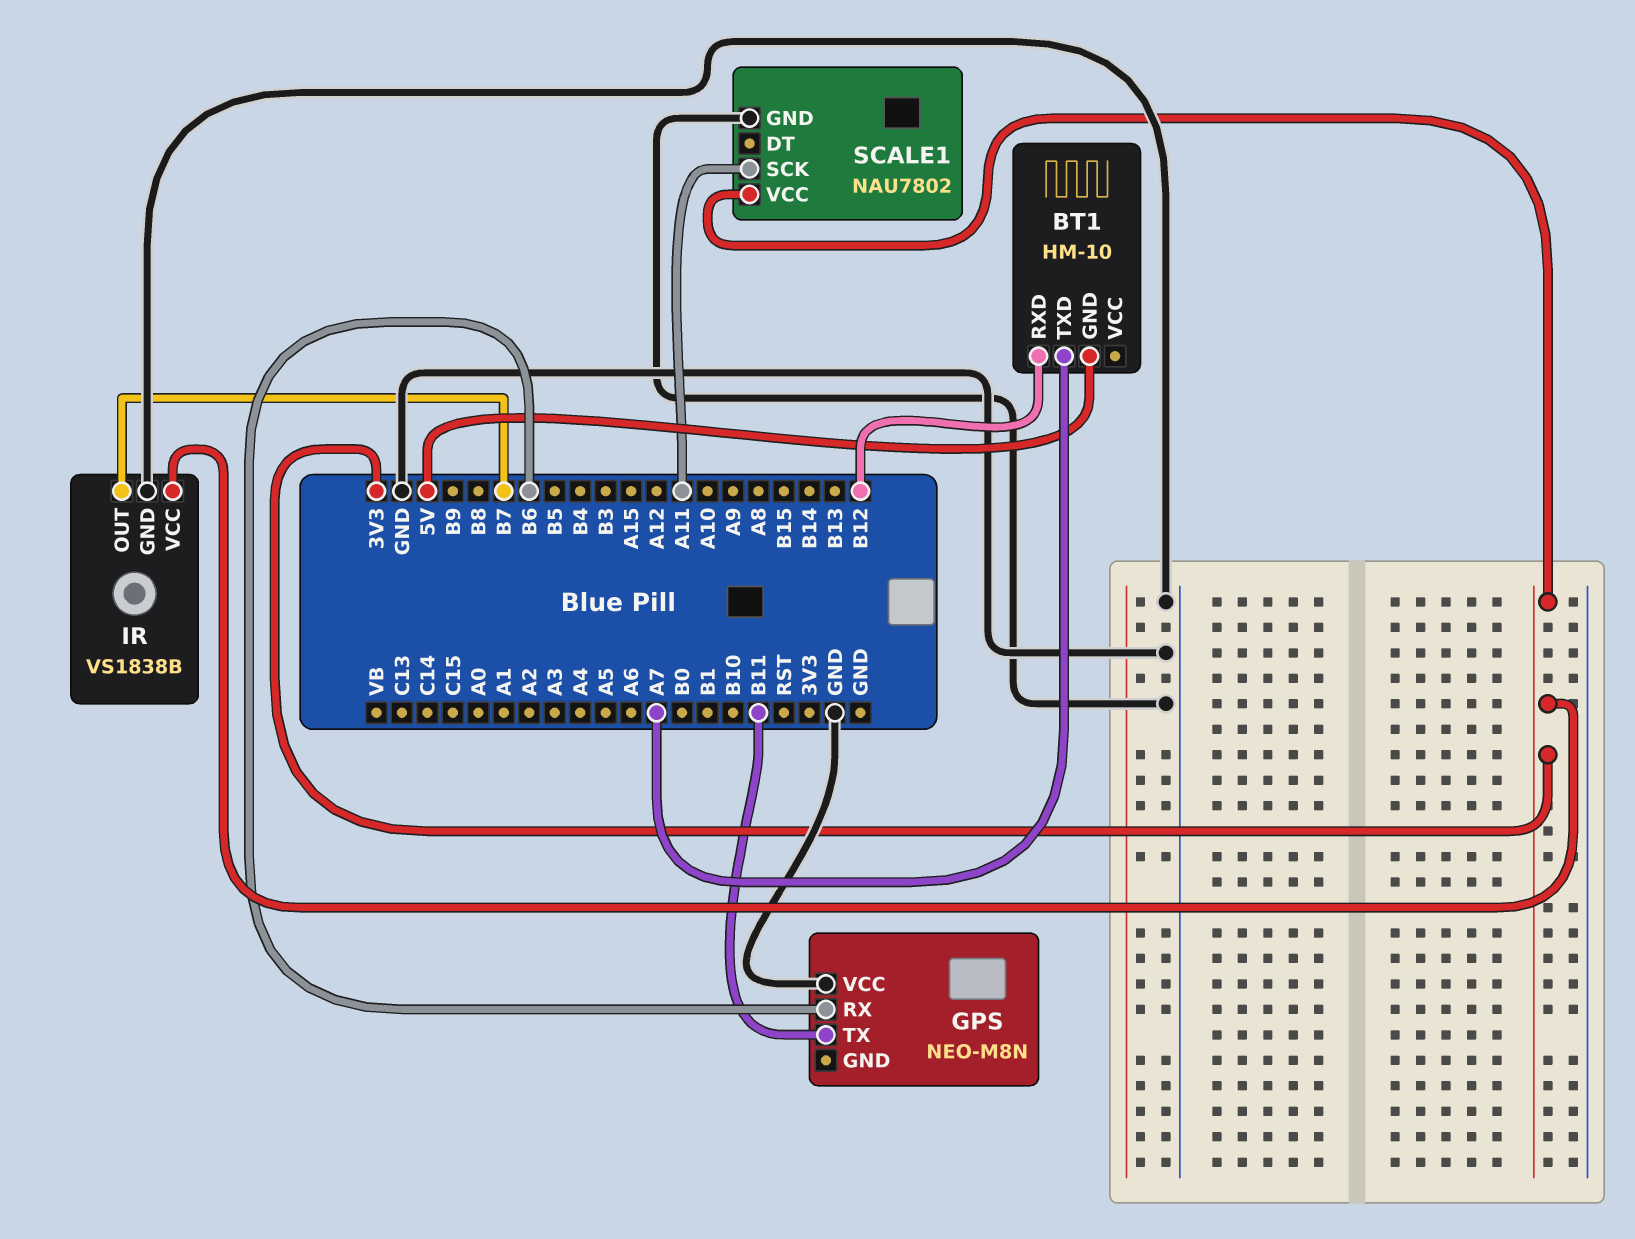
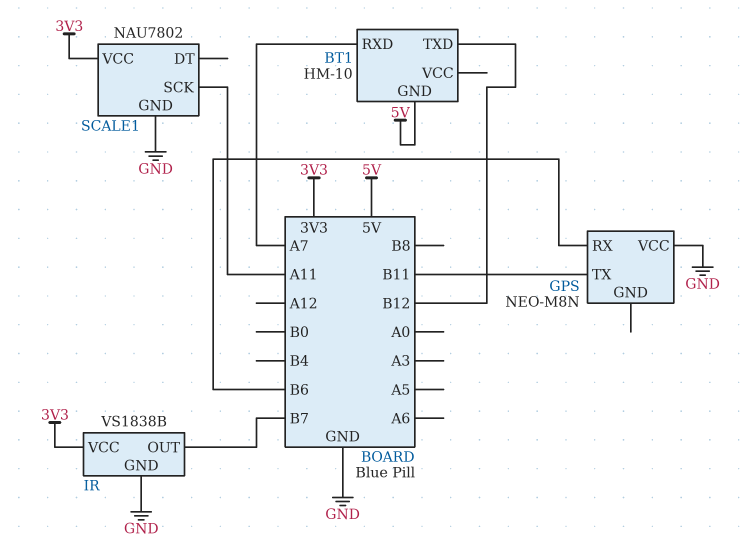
BT1 pin RXD: B12 -> A7
BT1 pin TXD: A7 -> B12

